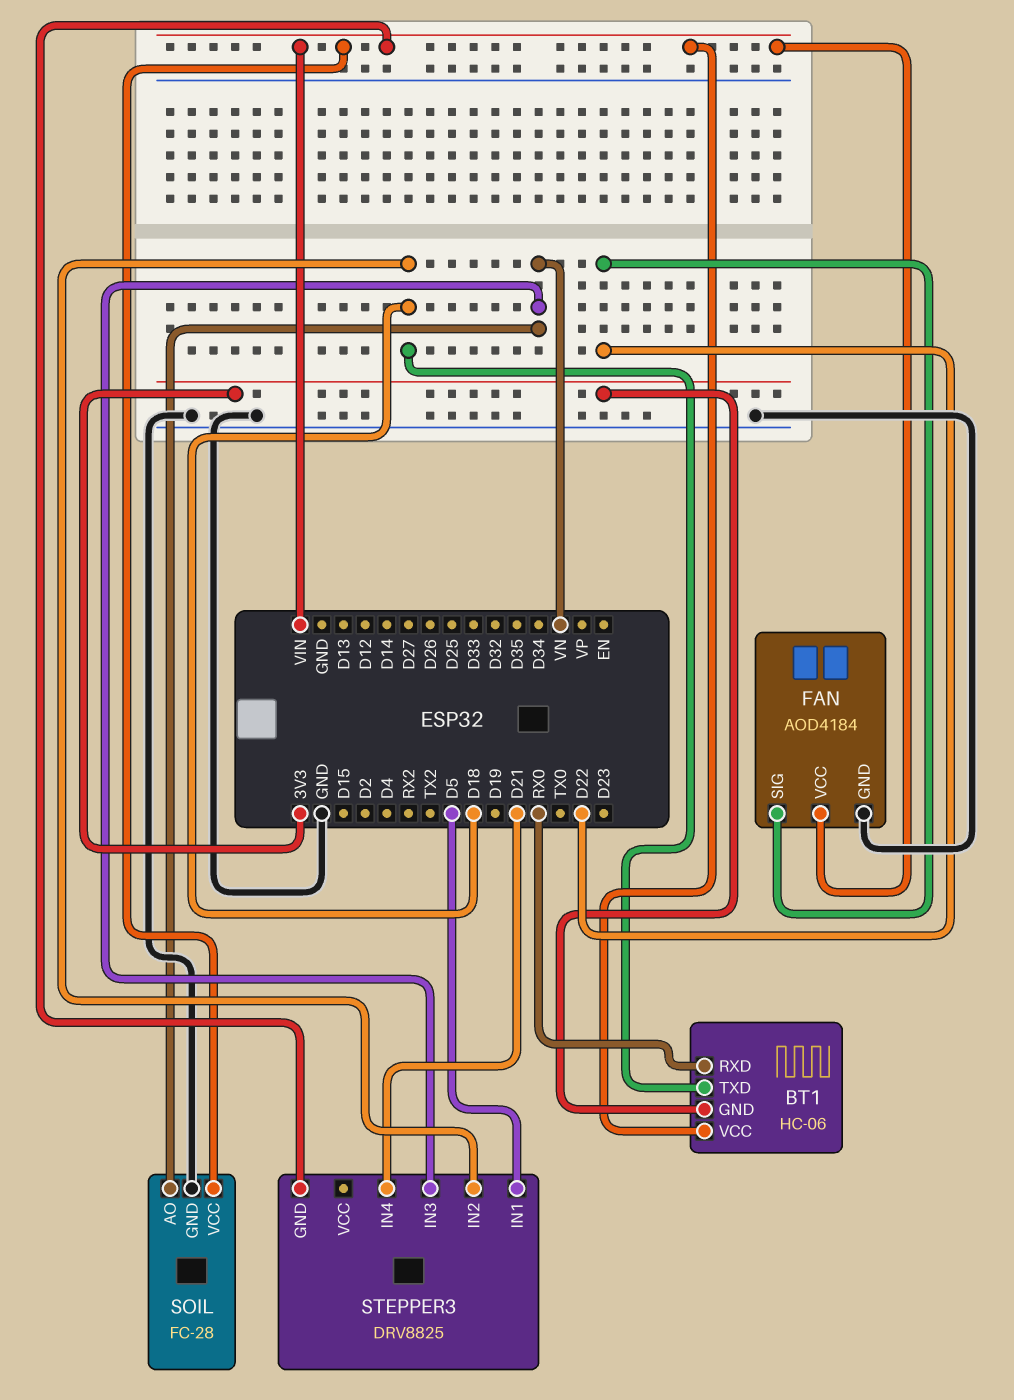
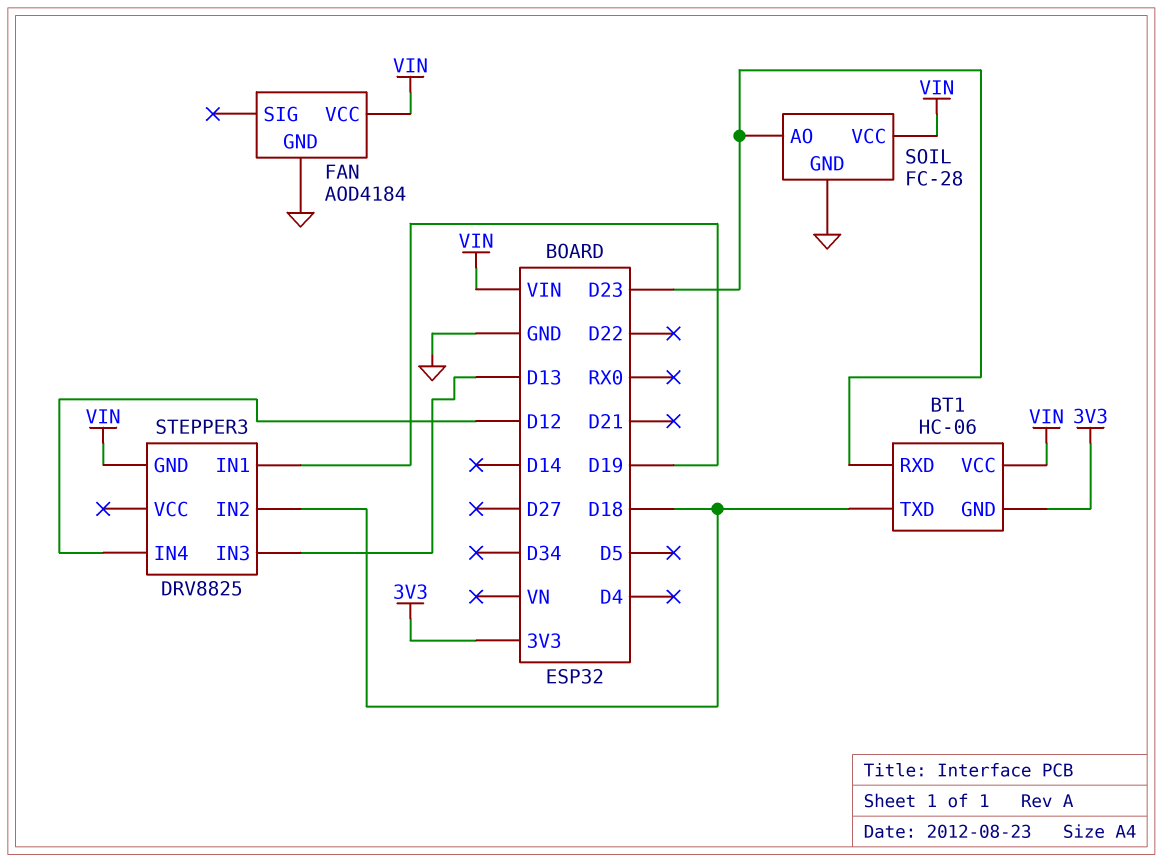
BT1 pin RXD: RX0 -> D23
FAN pin SIG: D22 -> none
SOIL pin AO: VN -> D23
STEPPER3 pin IN1: D5 -> D19
STEPPER3 pin IN3: VN -> D13
STEPPER3 pin IN4: D21 -> D12

